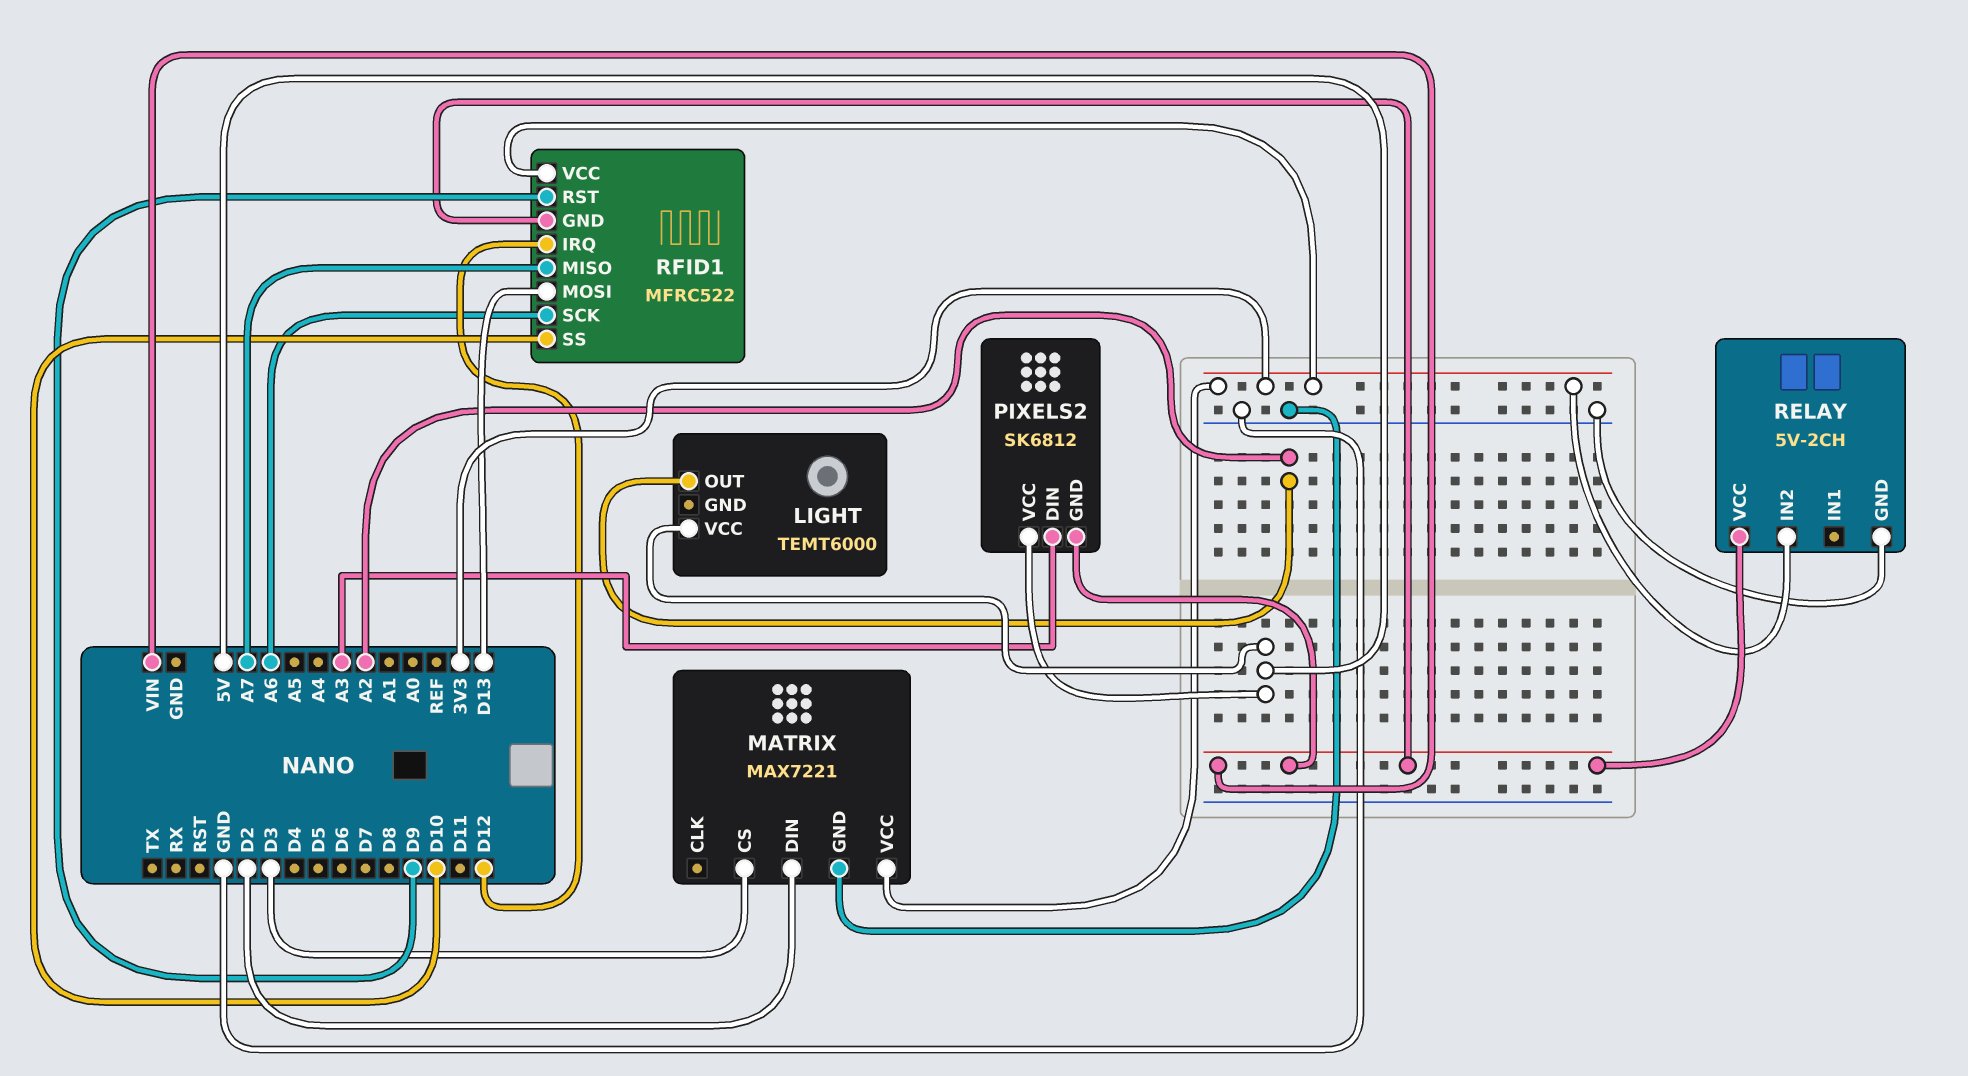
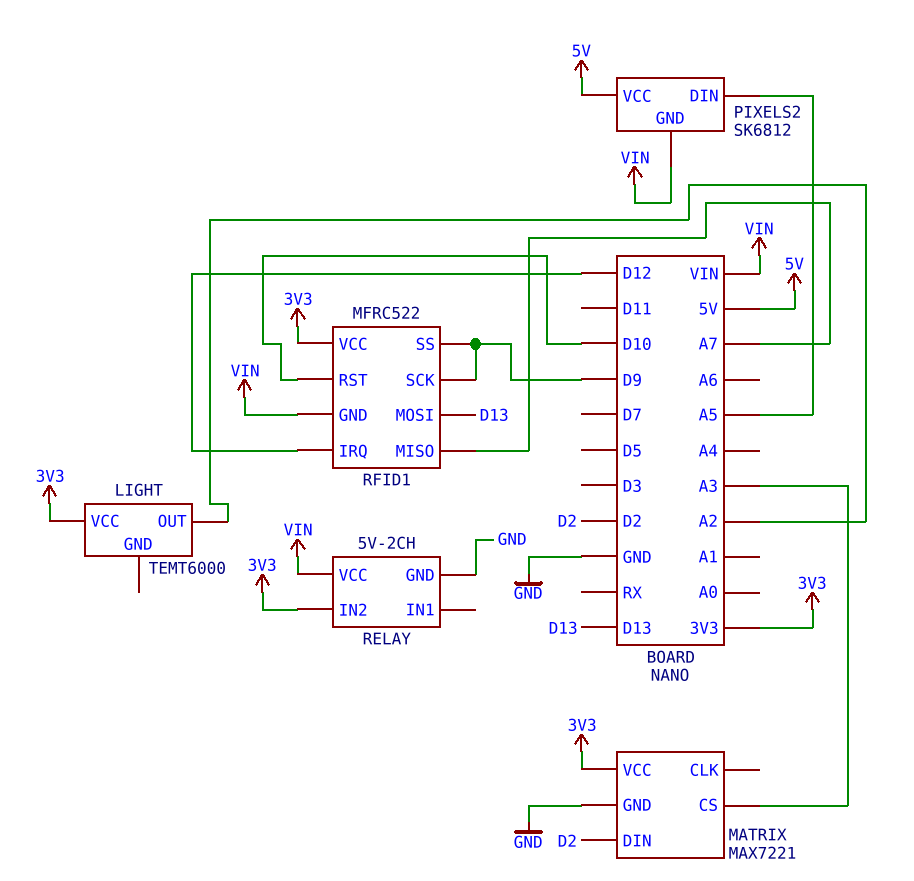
LIGHT pin VCC: 5V -> 3V3
MATRIX pin CS: D3 -> A3
PIXELS2 pin DIN: A3 -> A5
RFID1 pin RST: D9 -> D10
RFID1 pin SCK: A6 -> D9
RFID1 pin SS: D10 -> D9

